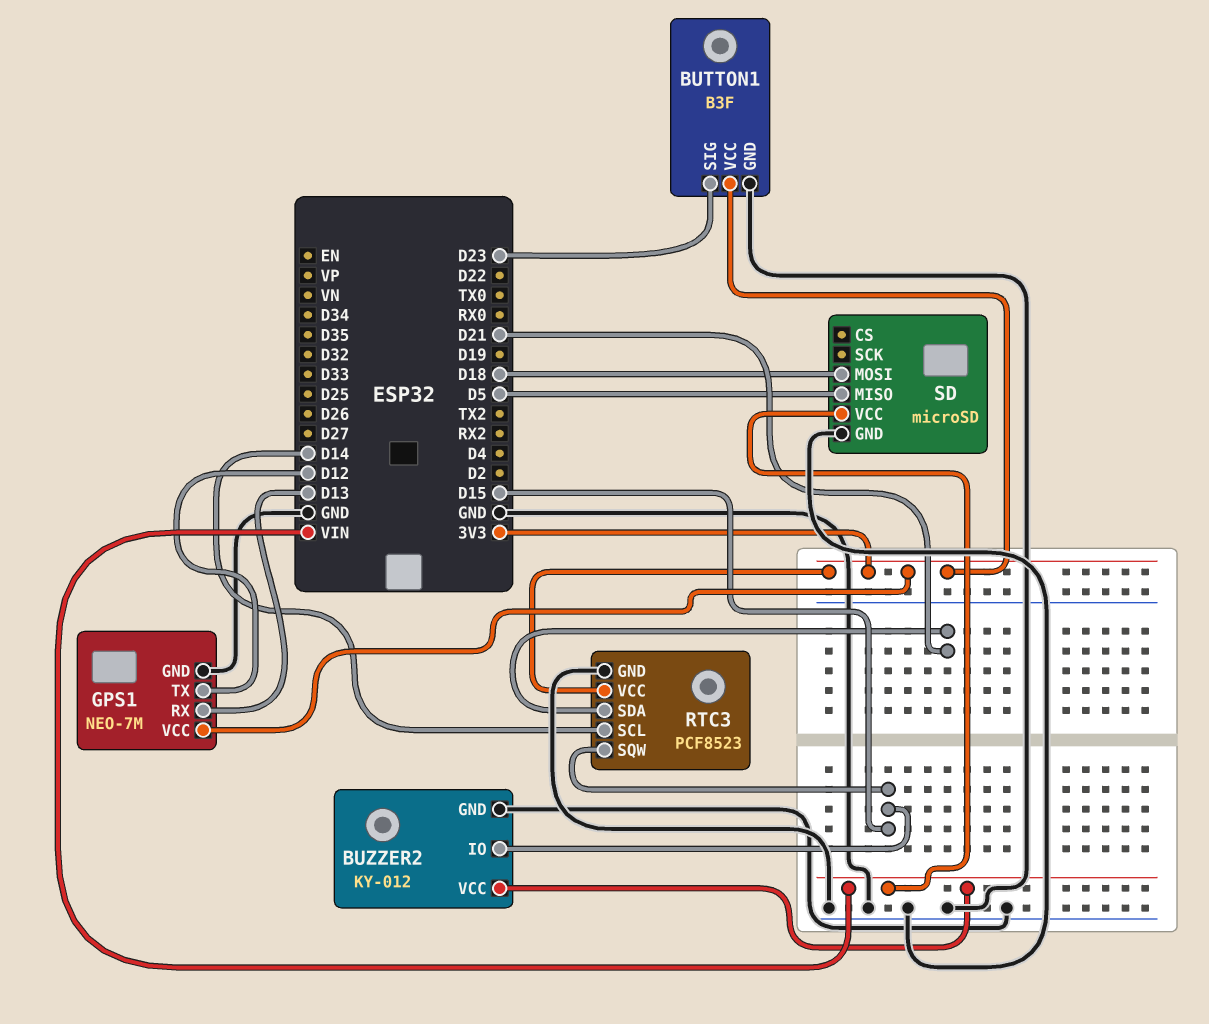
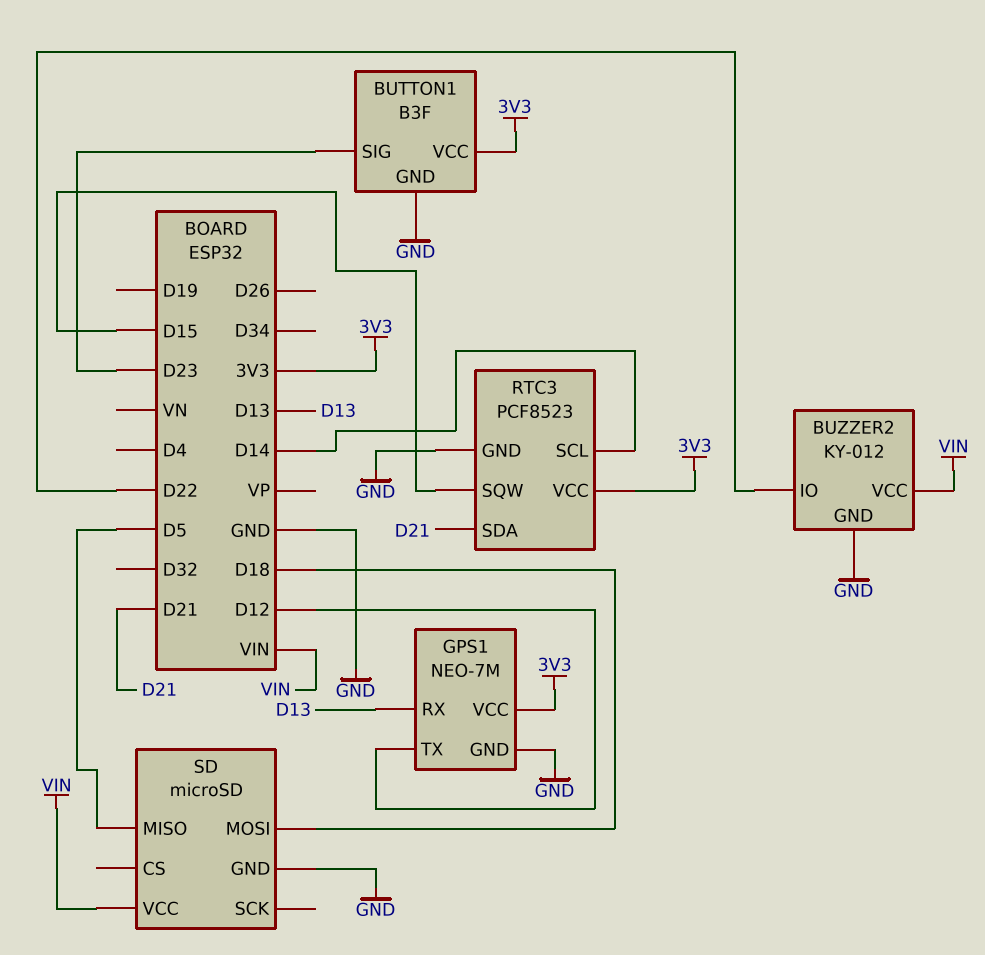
BUZZER2 pin IO: D15 -> D22

